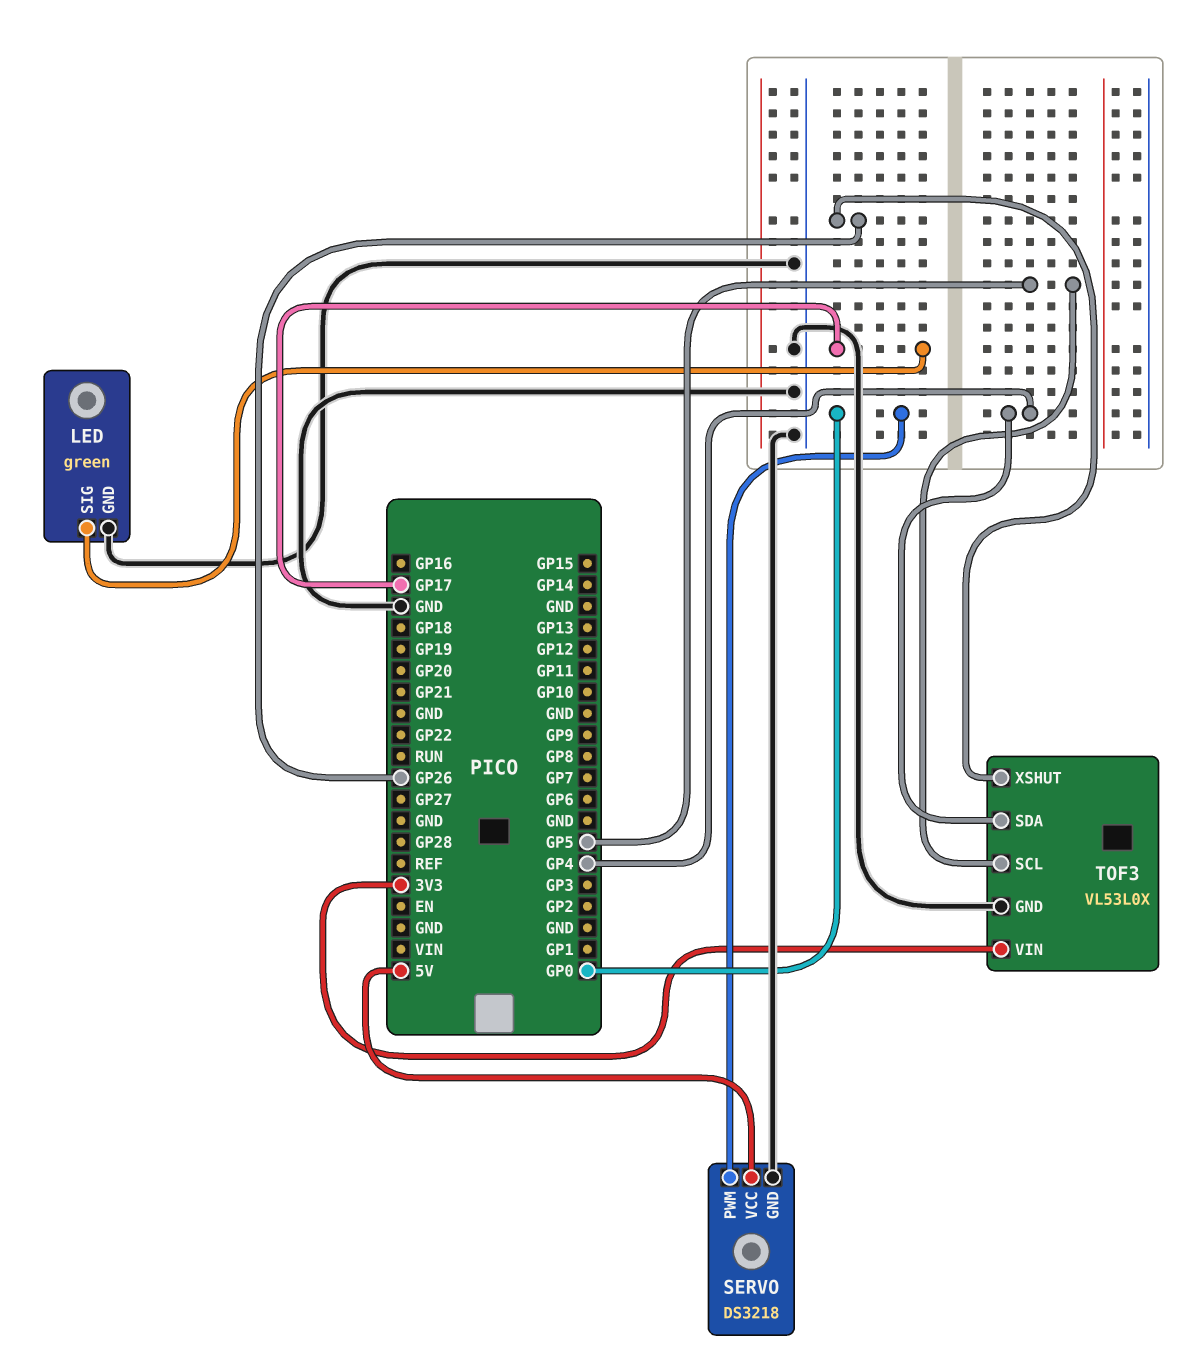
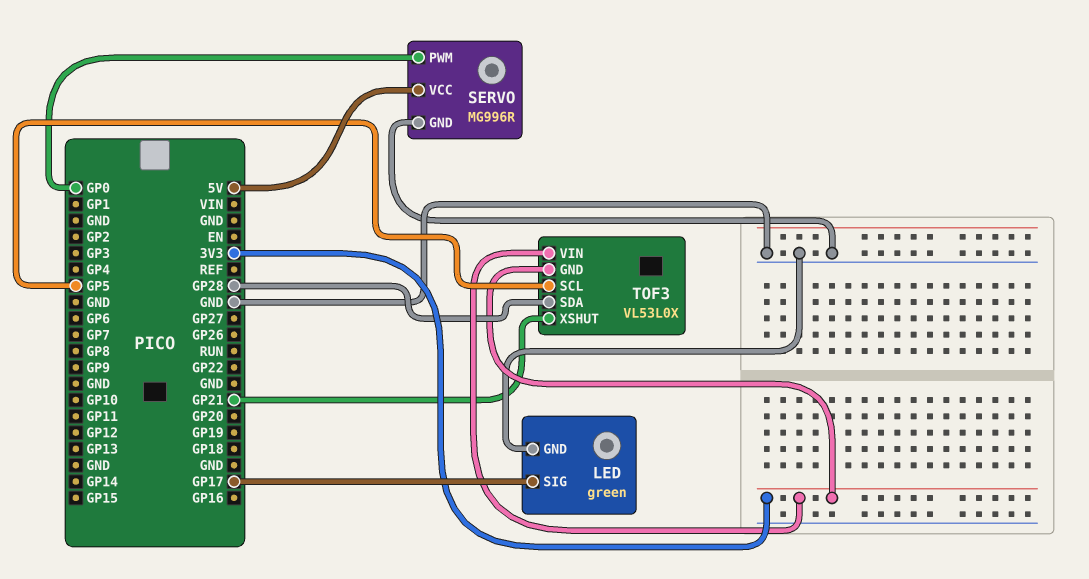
SERVO: DS3218 -> MG996R
TOF3 pin GND: GND -> 3V3
TOF3 pin SDA: GP4 -> GP28
TOF3 pin XSHUT: GP26 -> GP21

